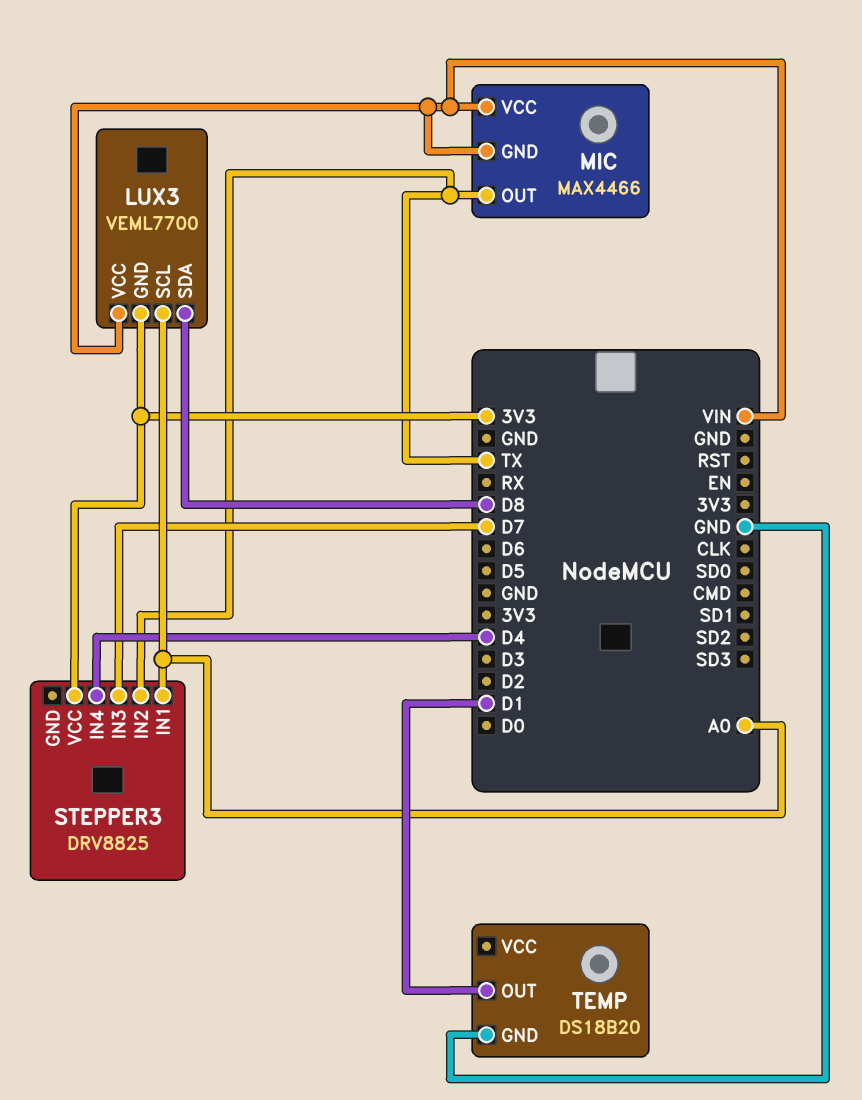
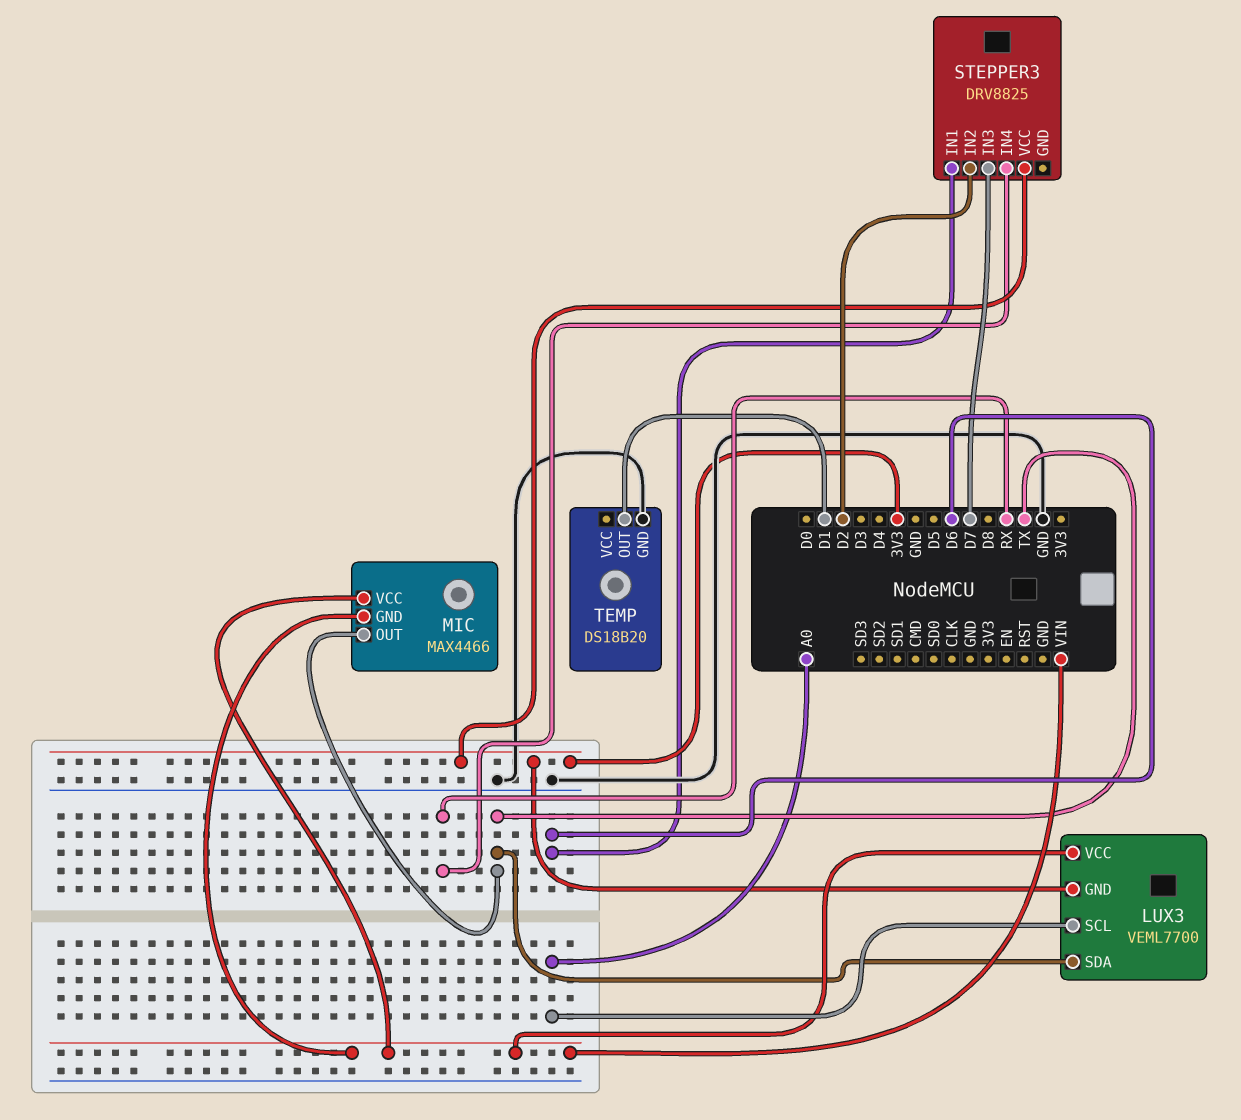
LUX3 pin SDA: D8 -> TX
STEPPER3 pin IN1: A0 -> D6
STEPPER3 pin IN2: TX -> D2
STEPPER3 pin IN4: D4 -> RX

